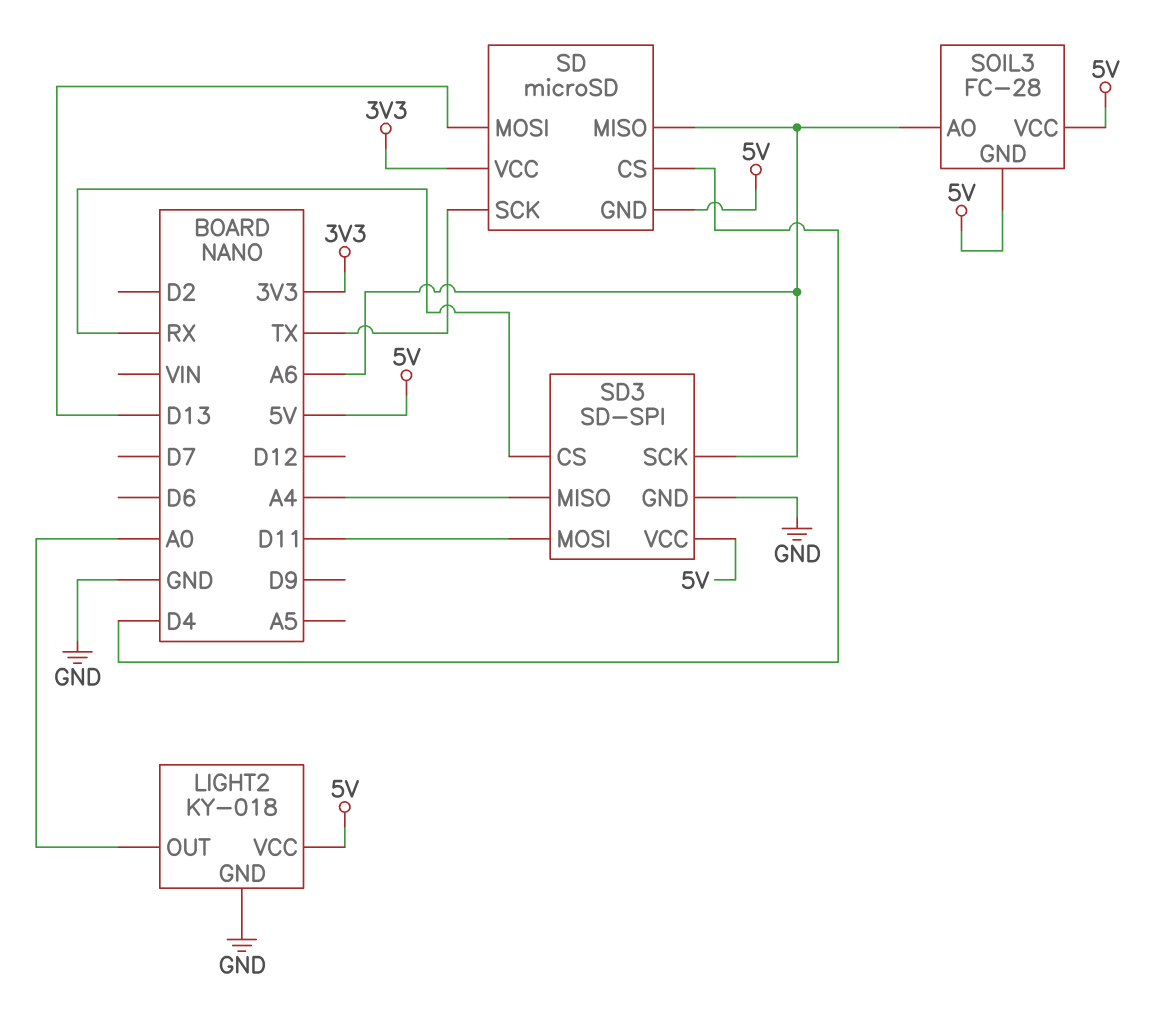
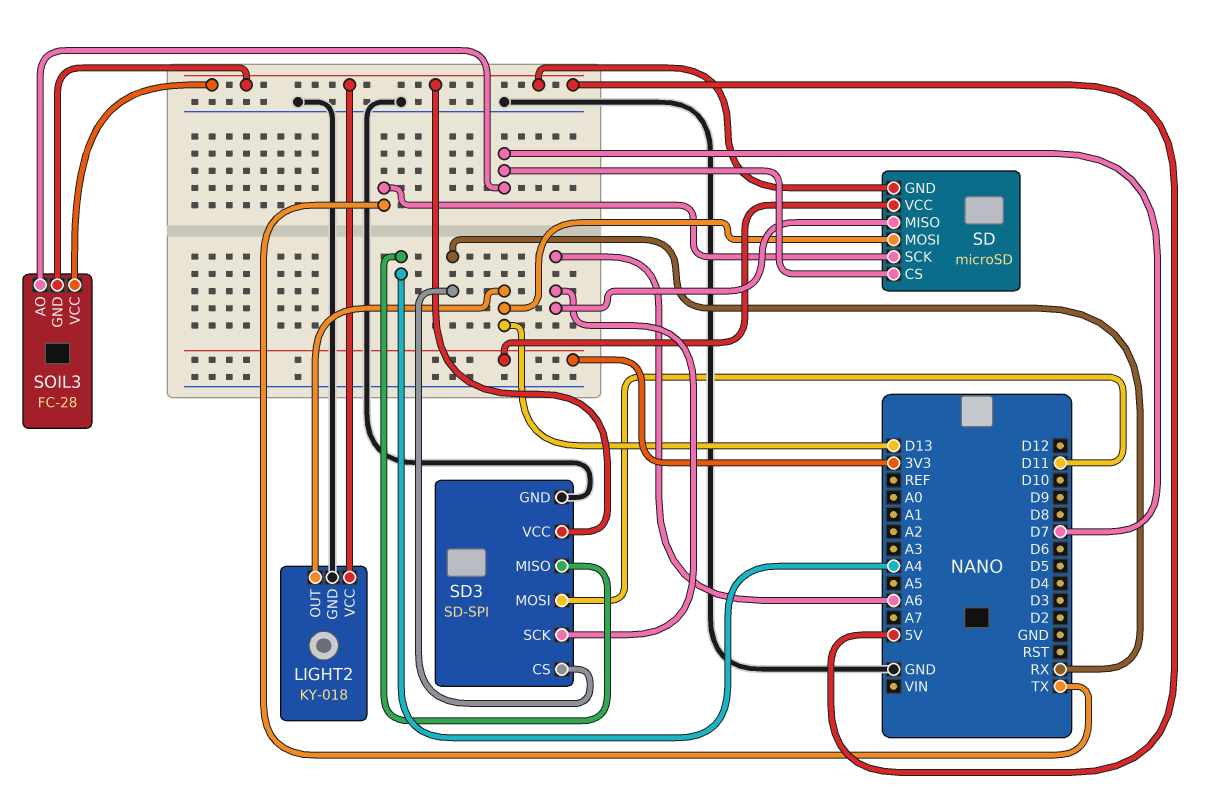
LIGHT2 pin OUT: A0 -> D13
SD pin CS: D4 -> D7
SOIL3 pin AO: A6 -> D7

